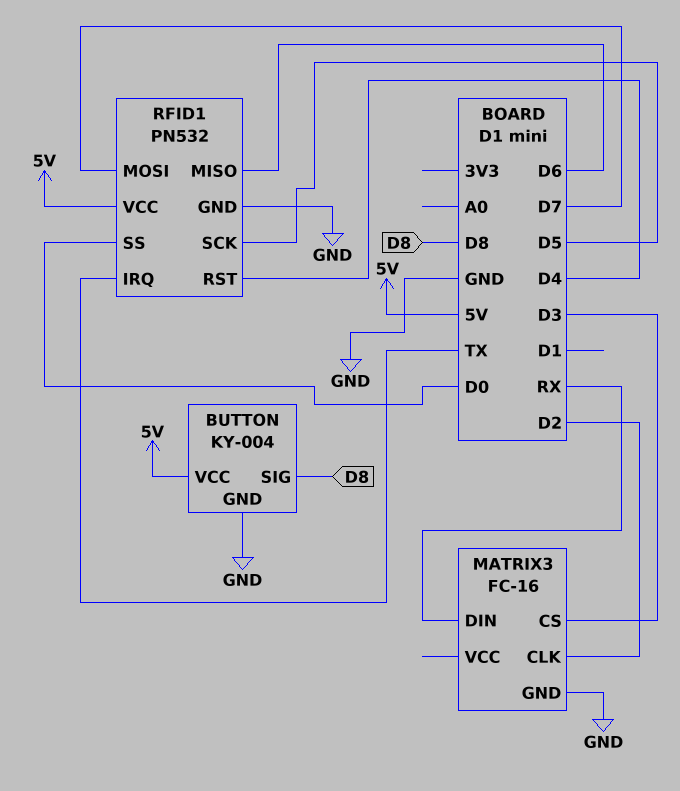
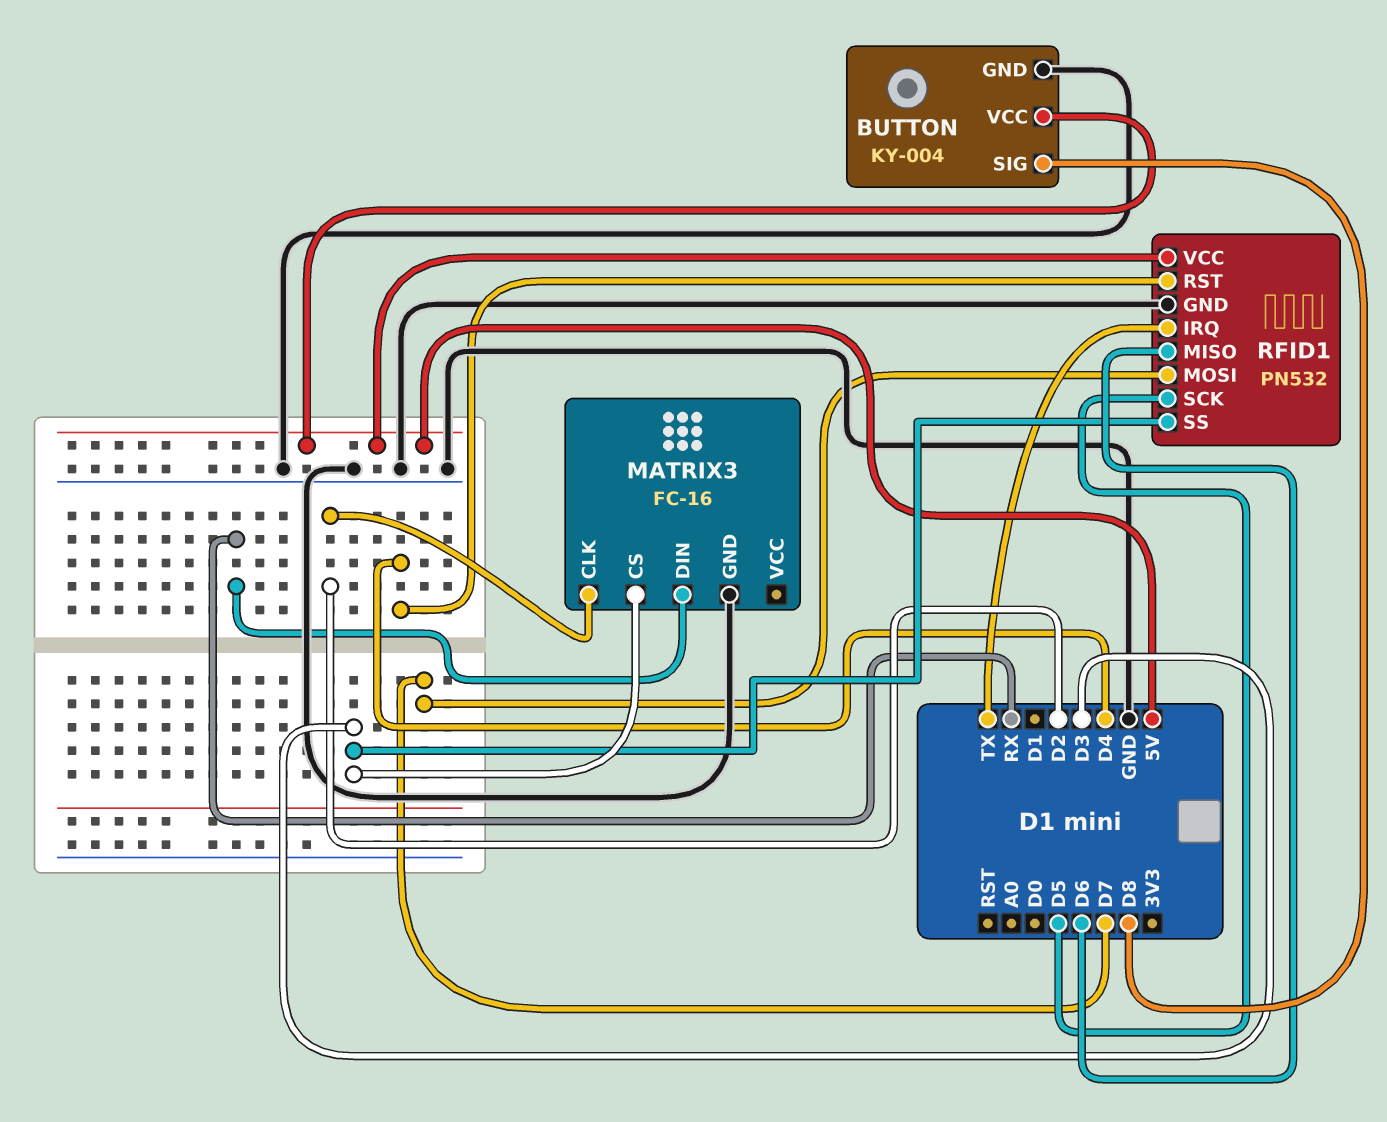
RFID1 pin SS: D0 -> D3

